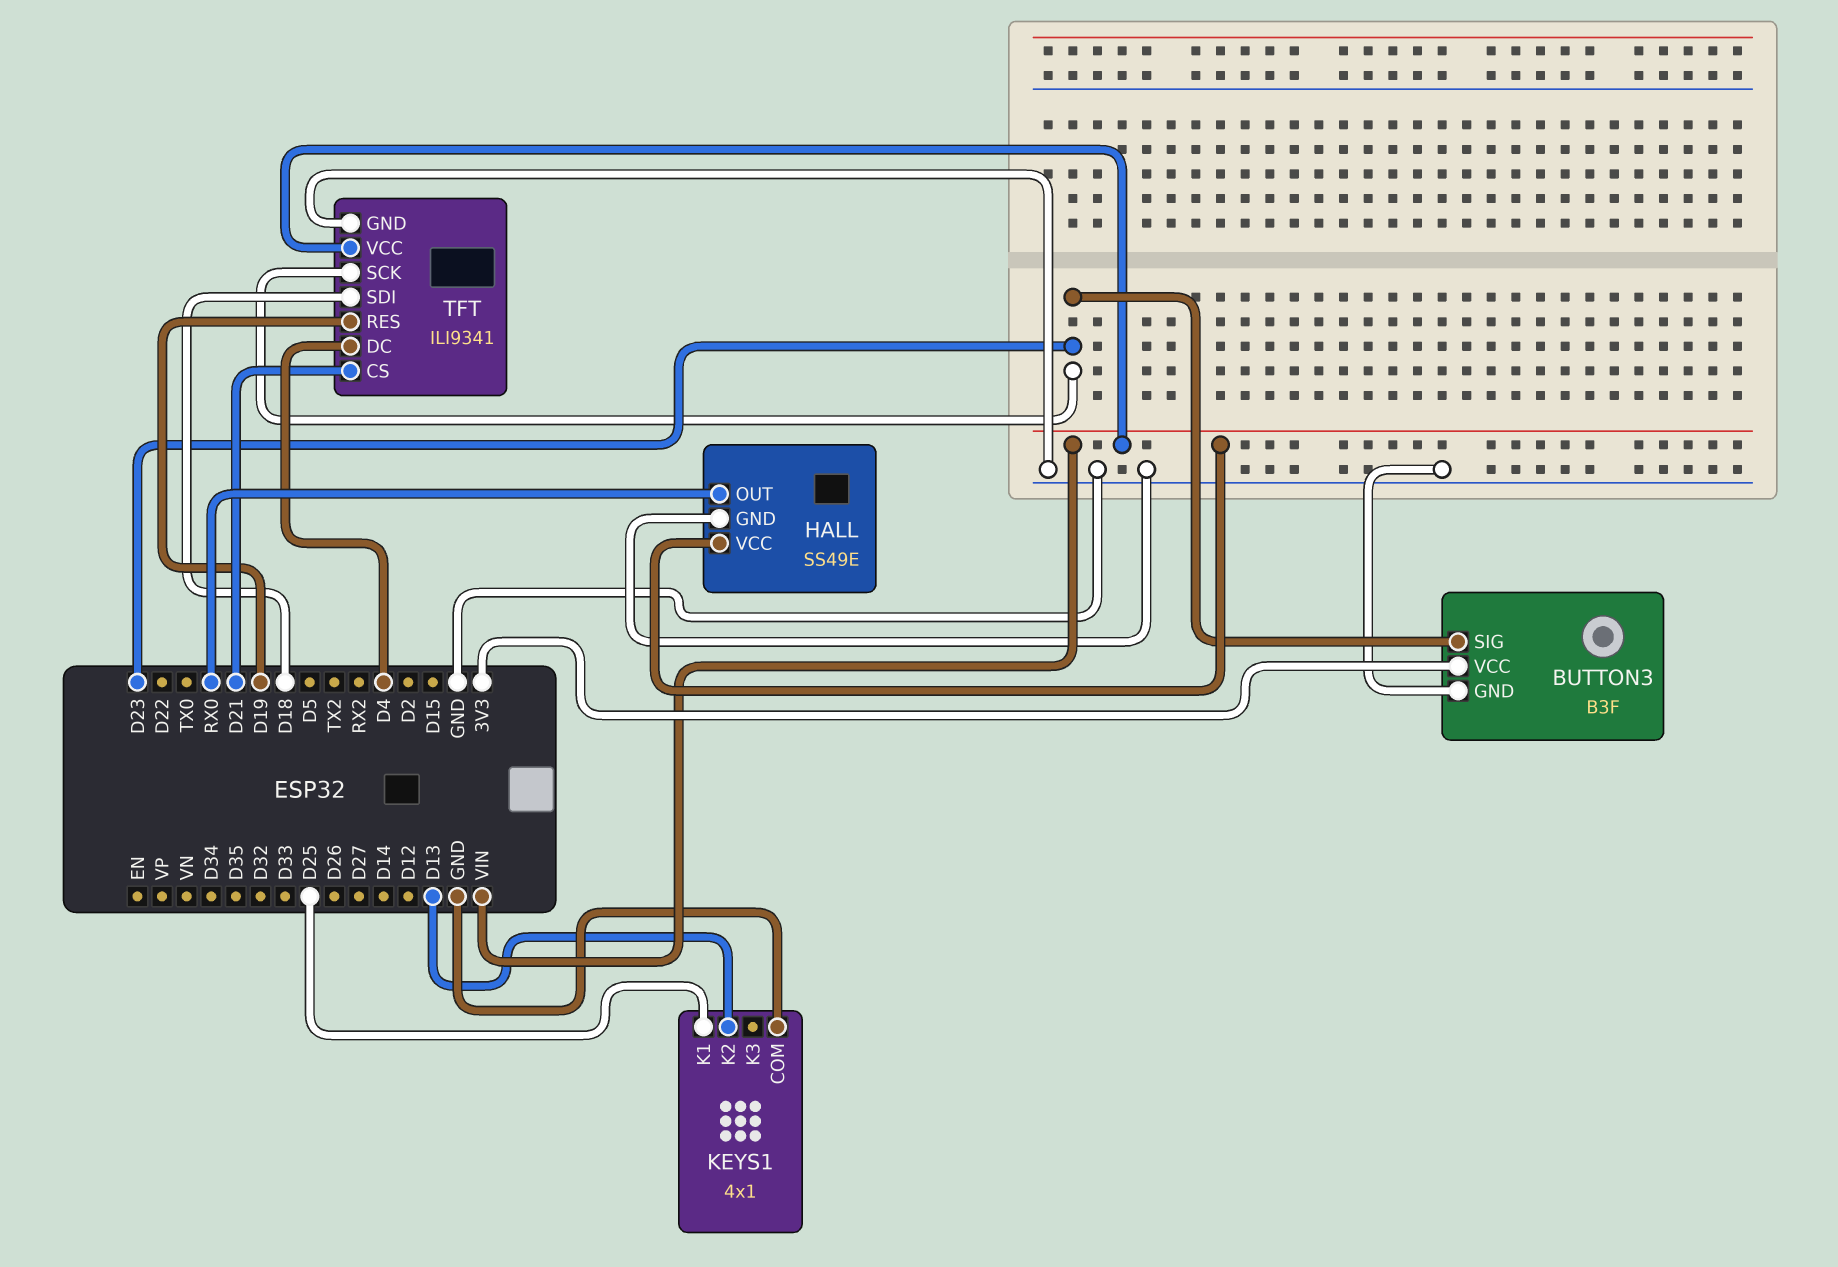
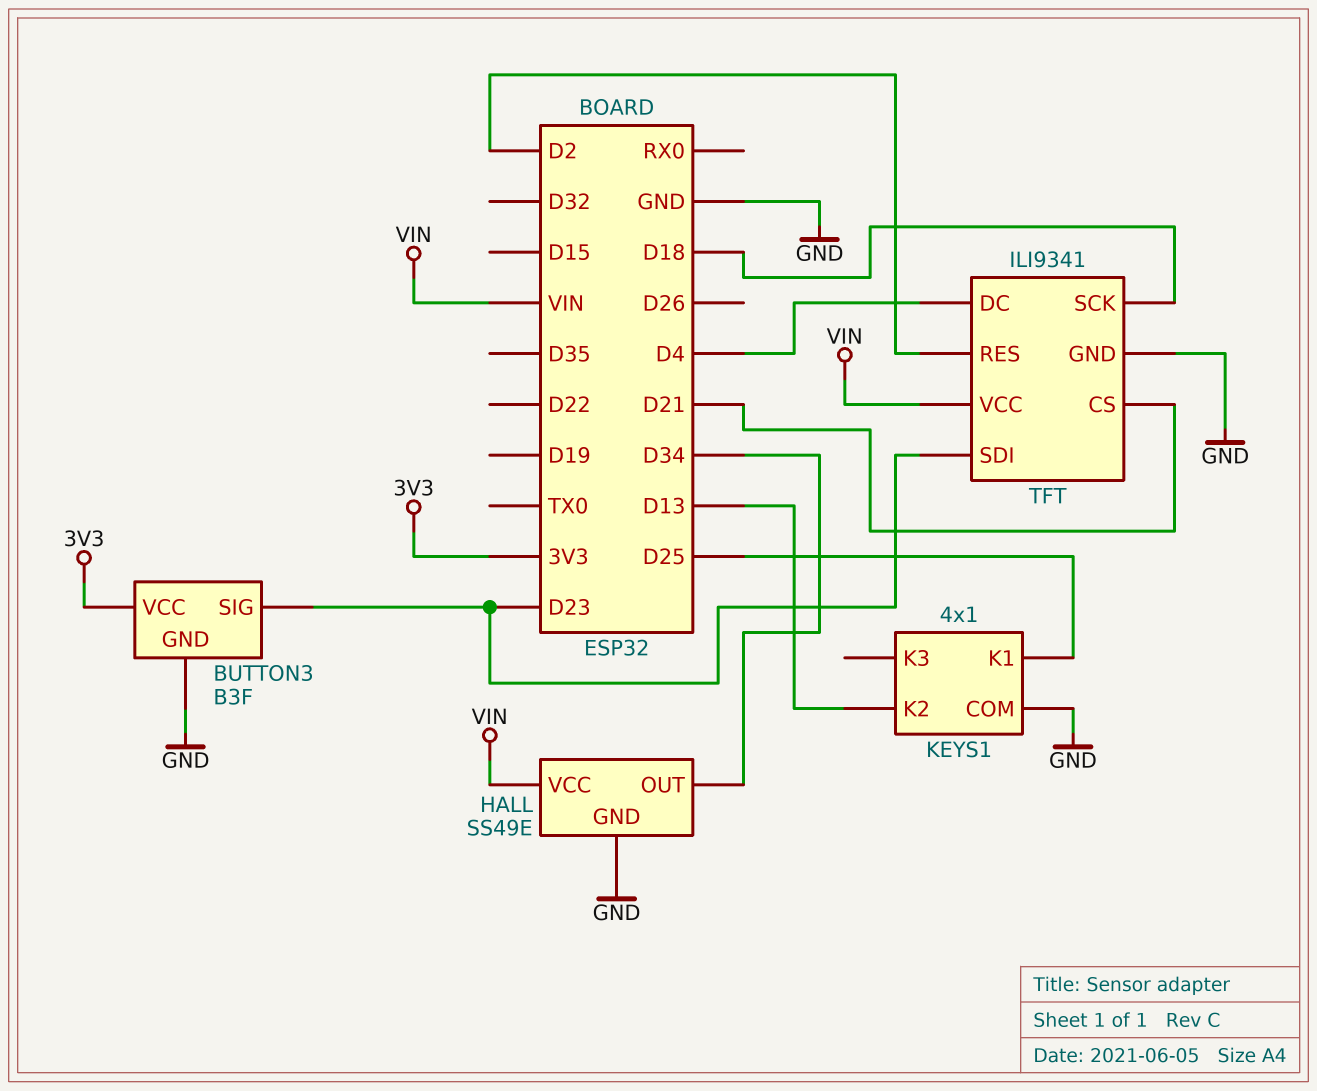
HALL pin OUT: RX0 -> D34
TFT pin RES: D19 -> D2
TFT pin SCK: D23 -> D18
TFT pin SDI: D18 -> D23

